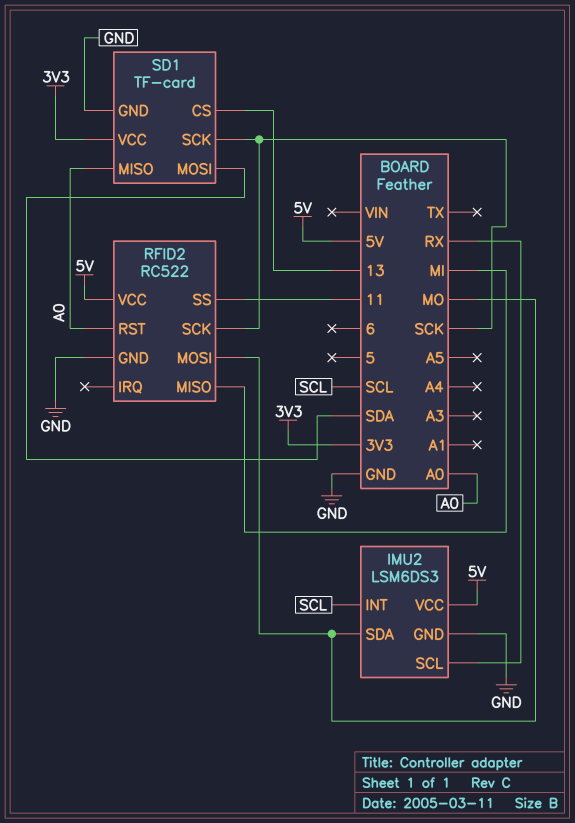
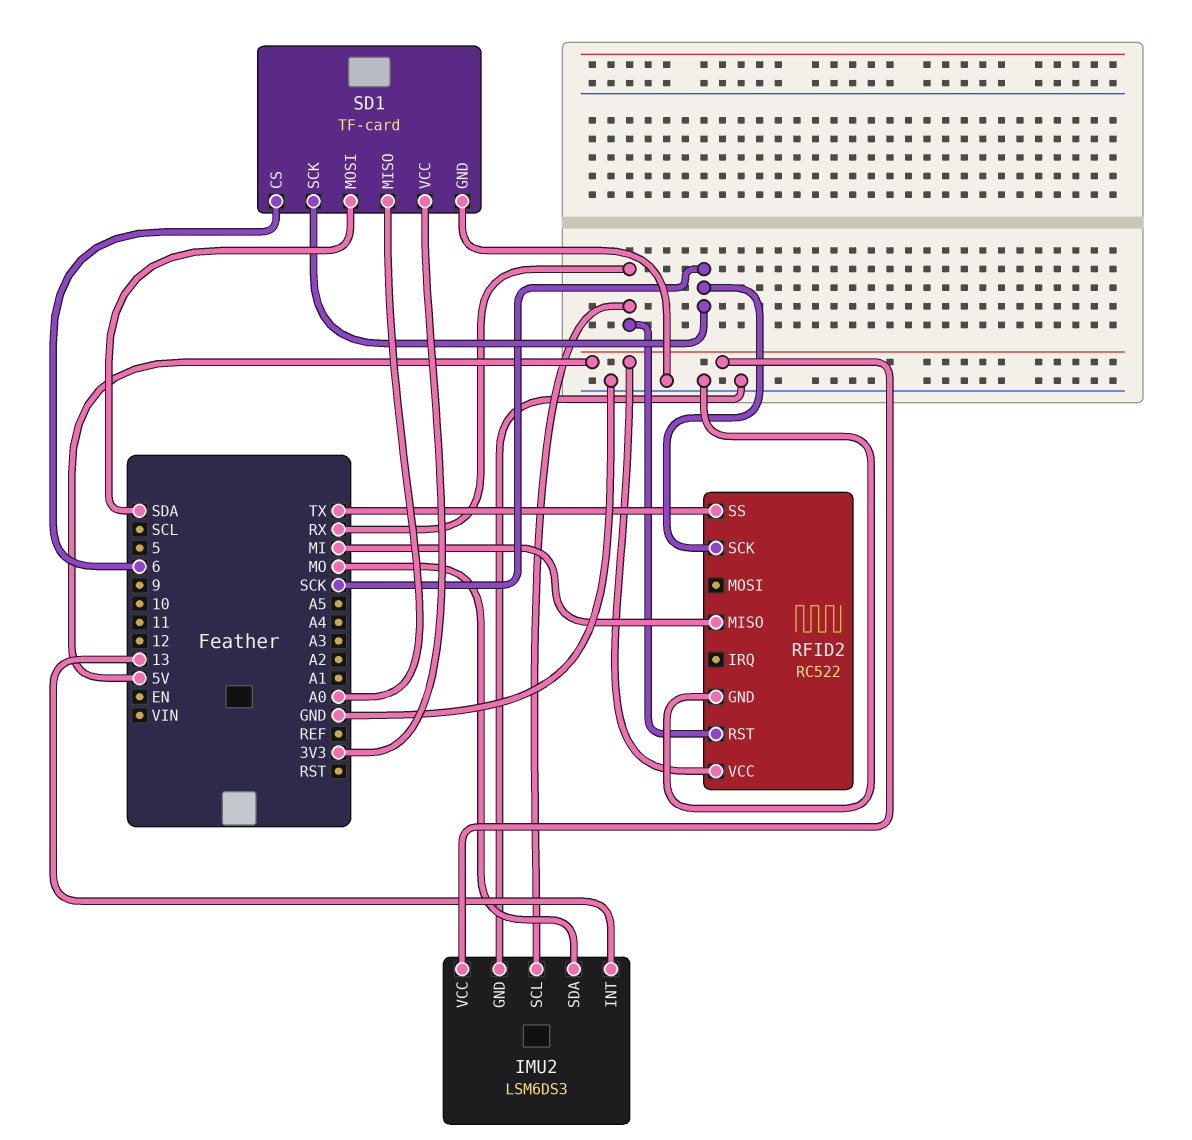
IMU2 pin INT: SCL -> 13
RFID2 pin MOSI: MO -> none
RFID2 pin RST: A0 -> RX
RFID2 pin SS: 11 -> TX
SD1 pin CS: 13 -> 6

